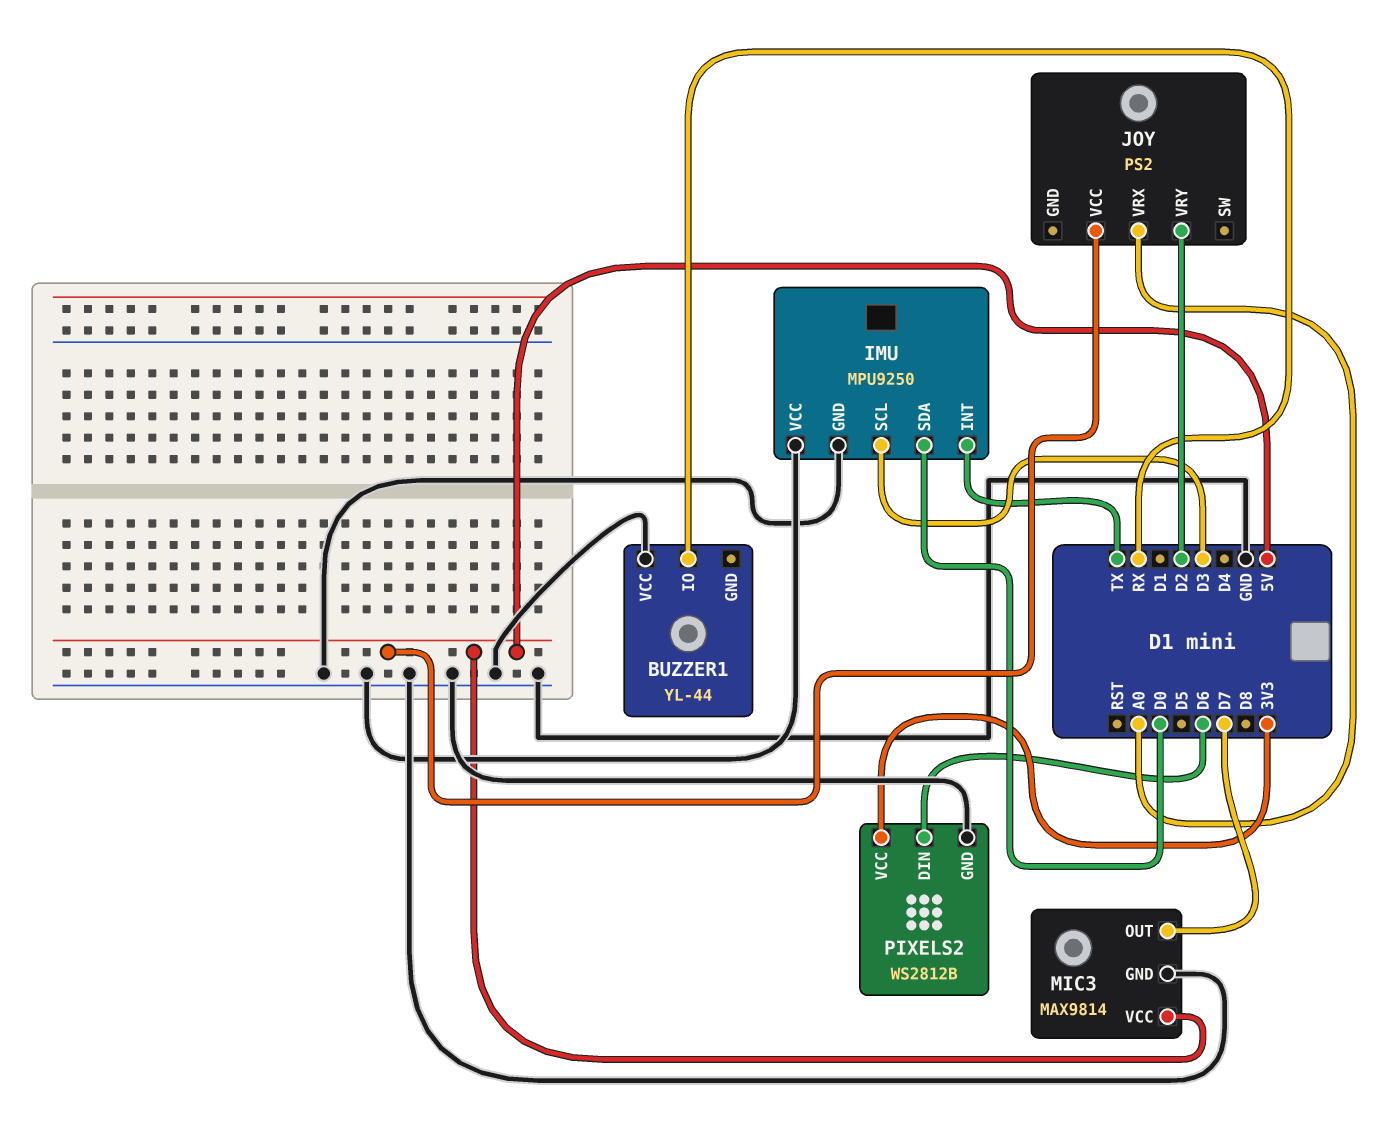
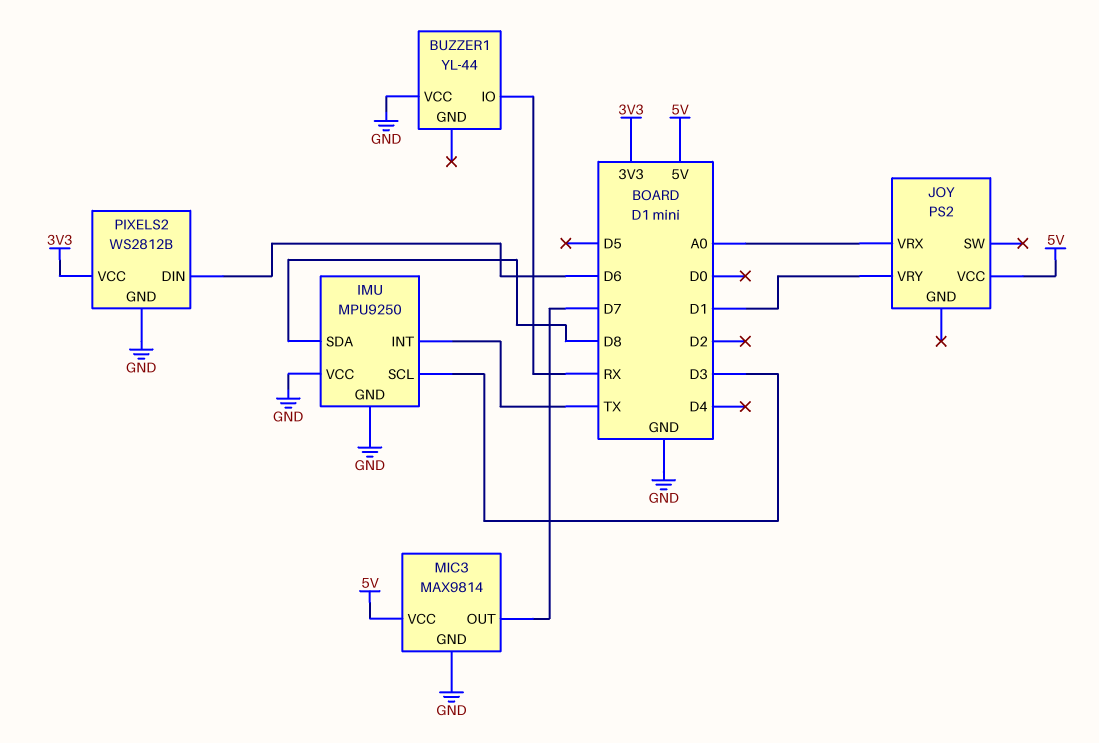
IMU pin SDA: D0 -> D8
JOY pin VRY: D2 -> D1

